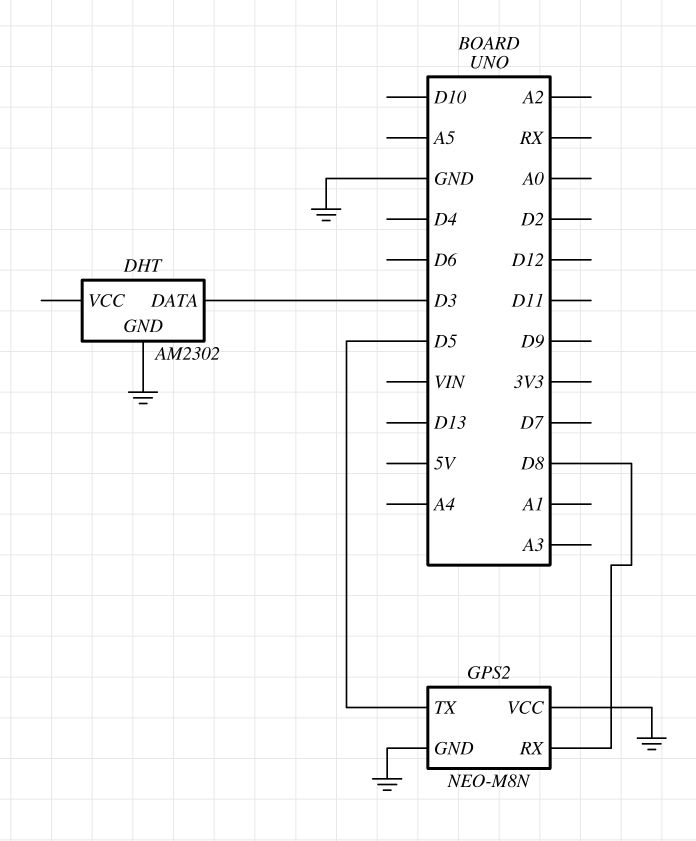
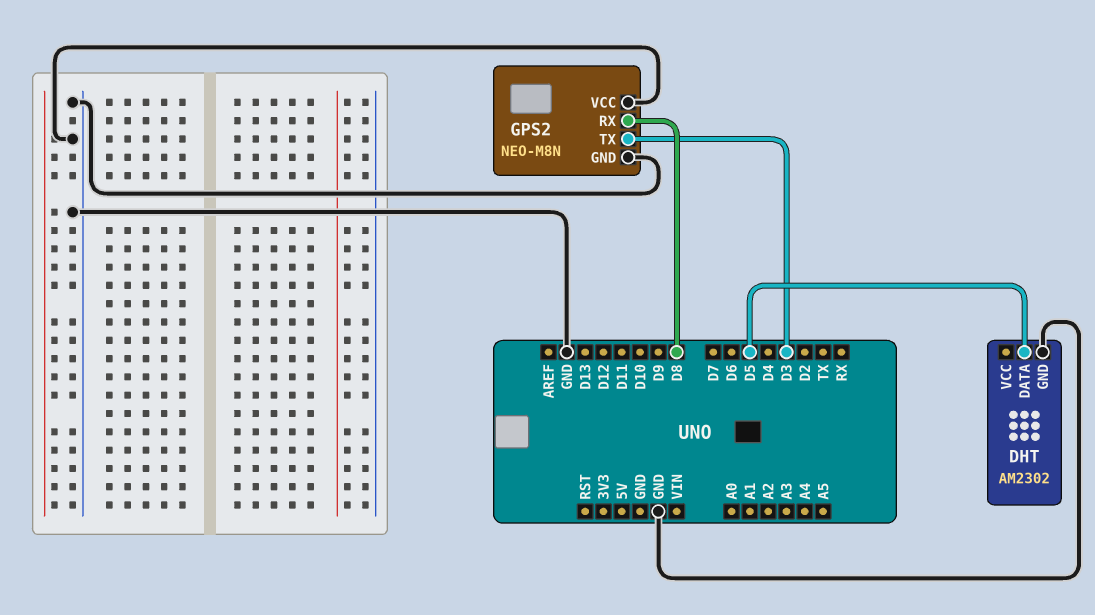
DHT pin DATA: D3 -> D5
GPS2 pin TX: D5 -> D3

